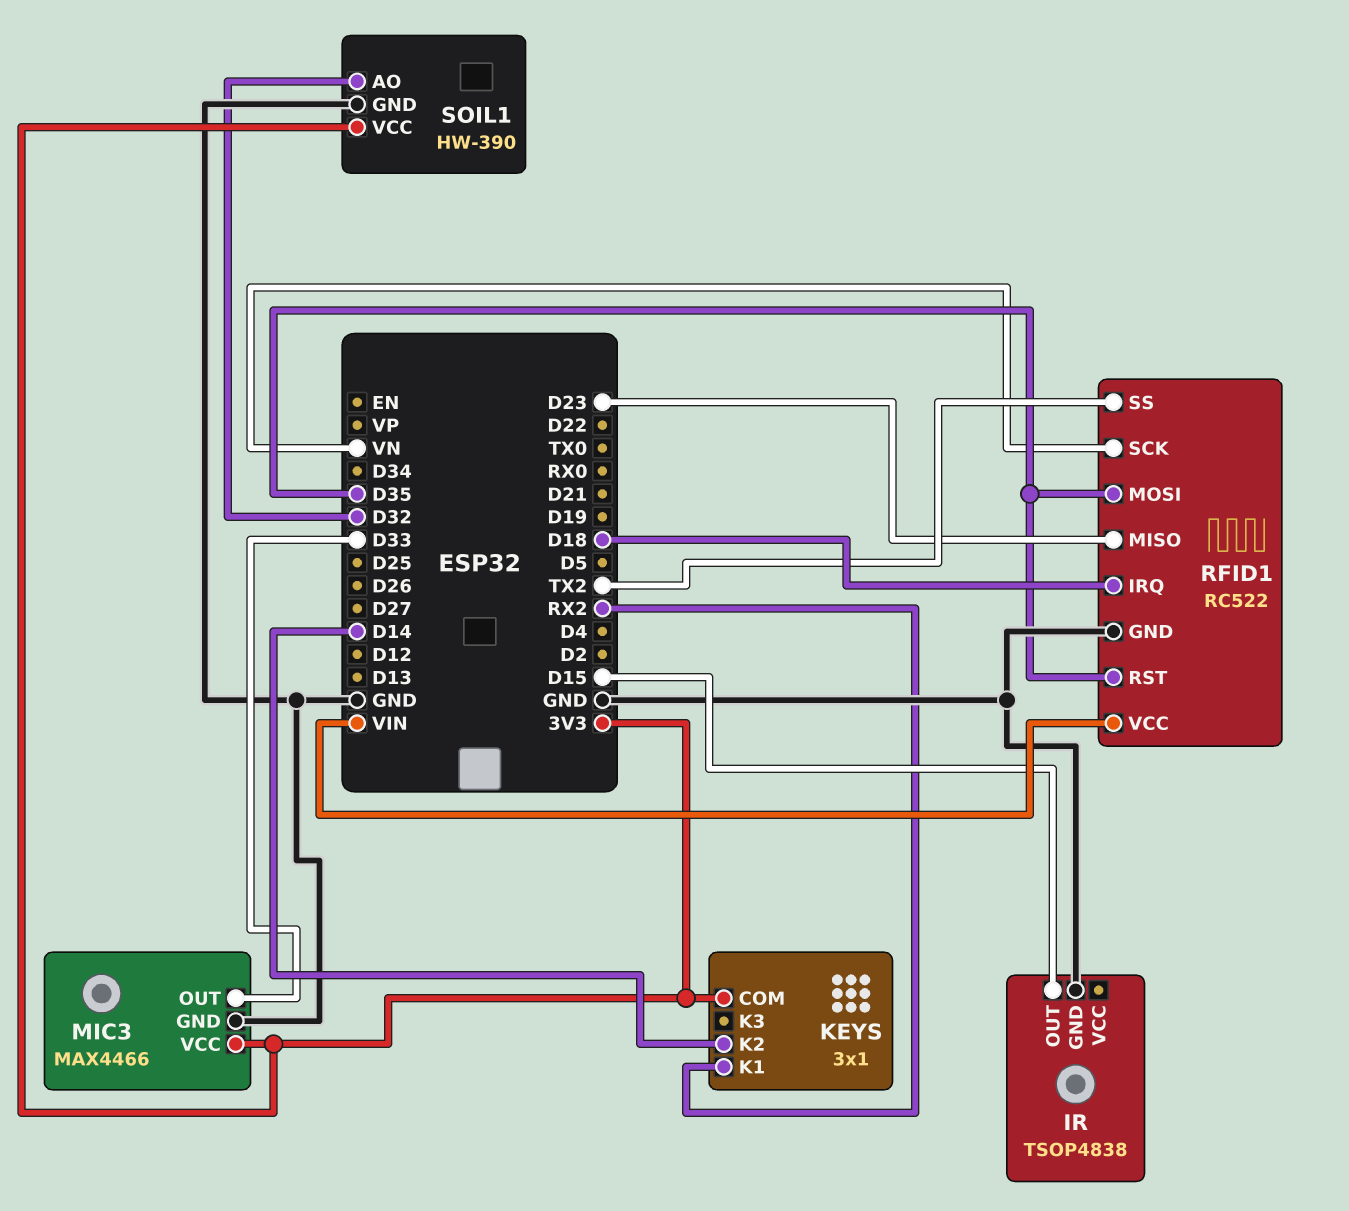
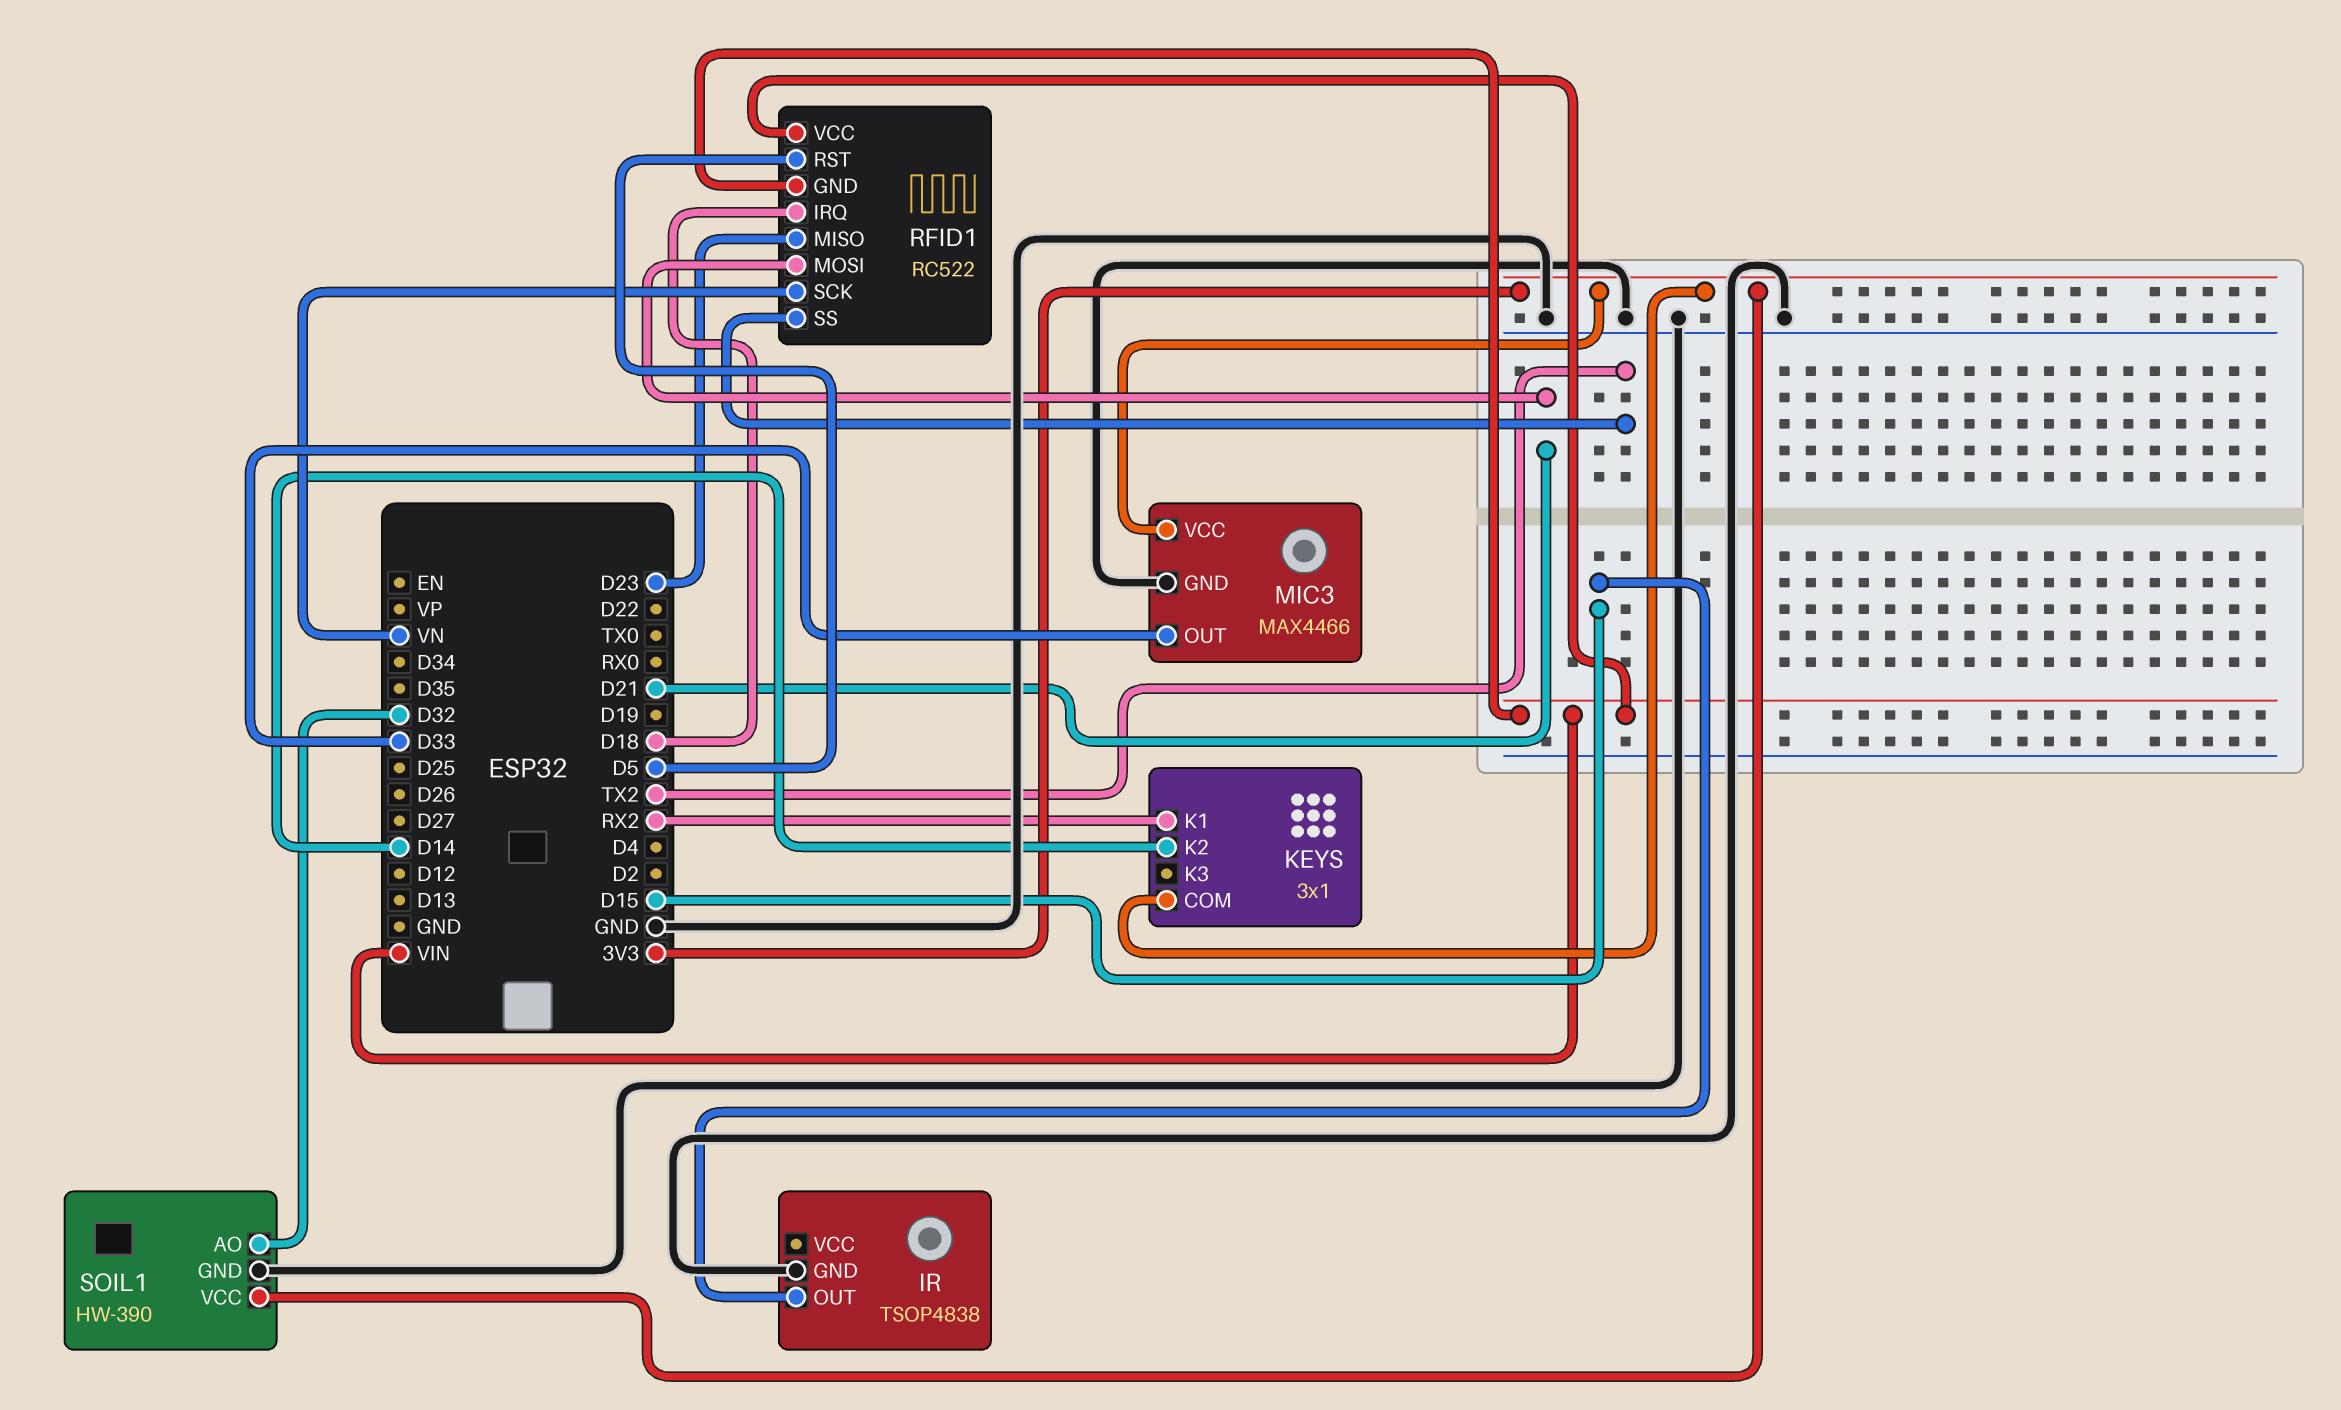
RFID1 pin GND: GND -> VIN
RFID1 pin MOSI: D35 -> D21
RFID1 pin RST: D35 -> D5

